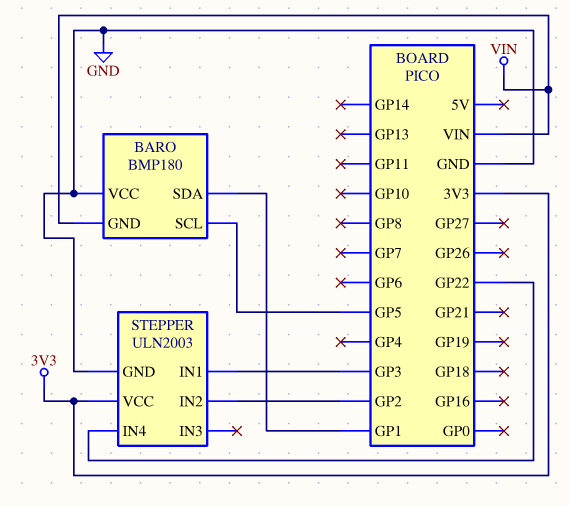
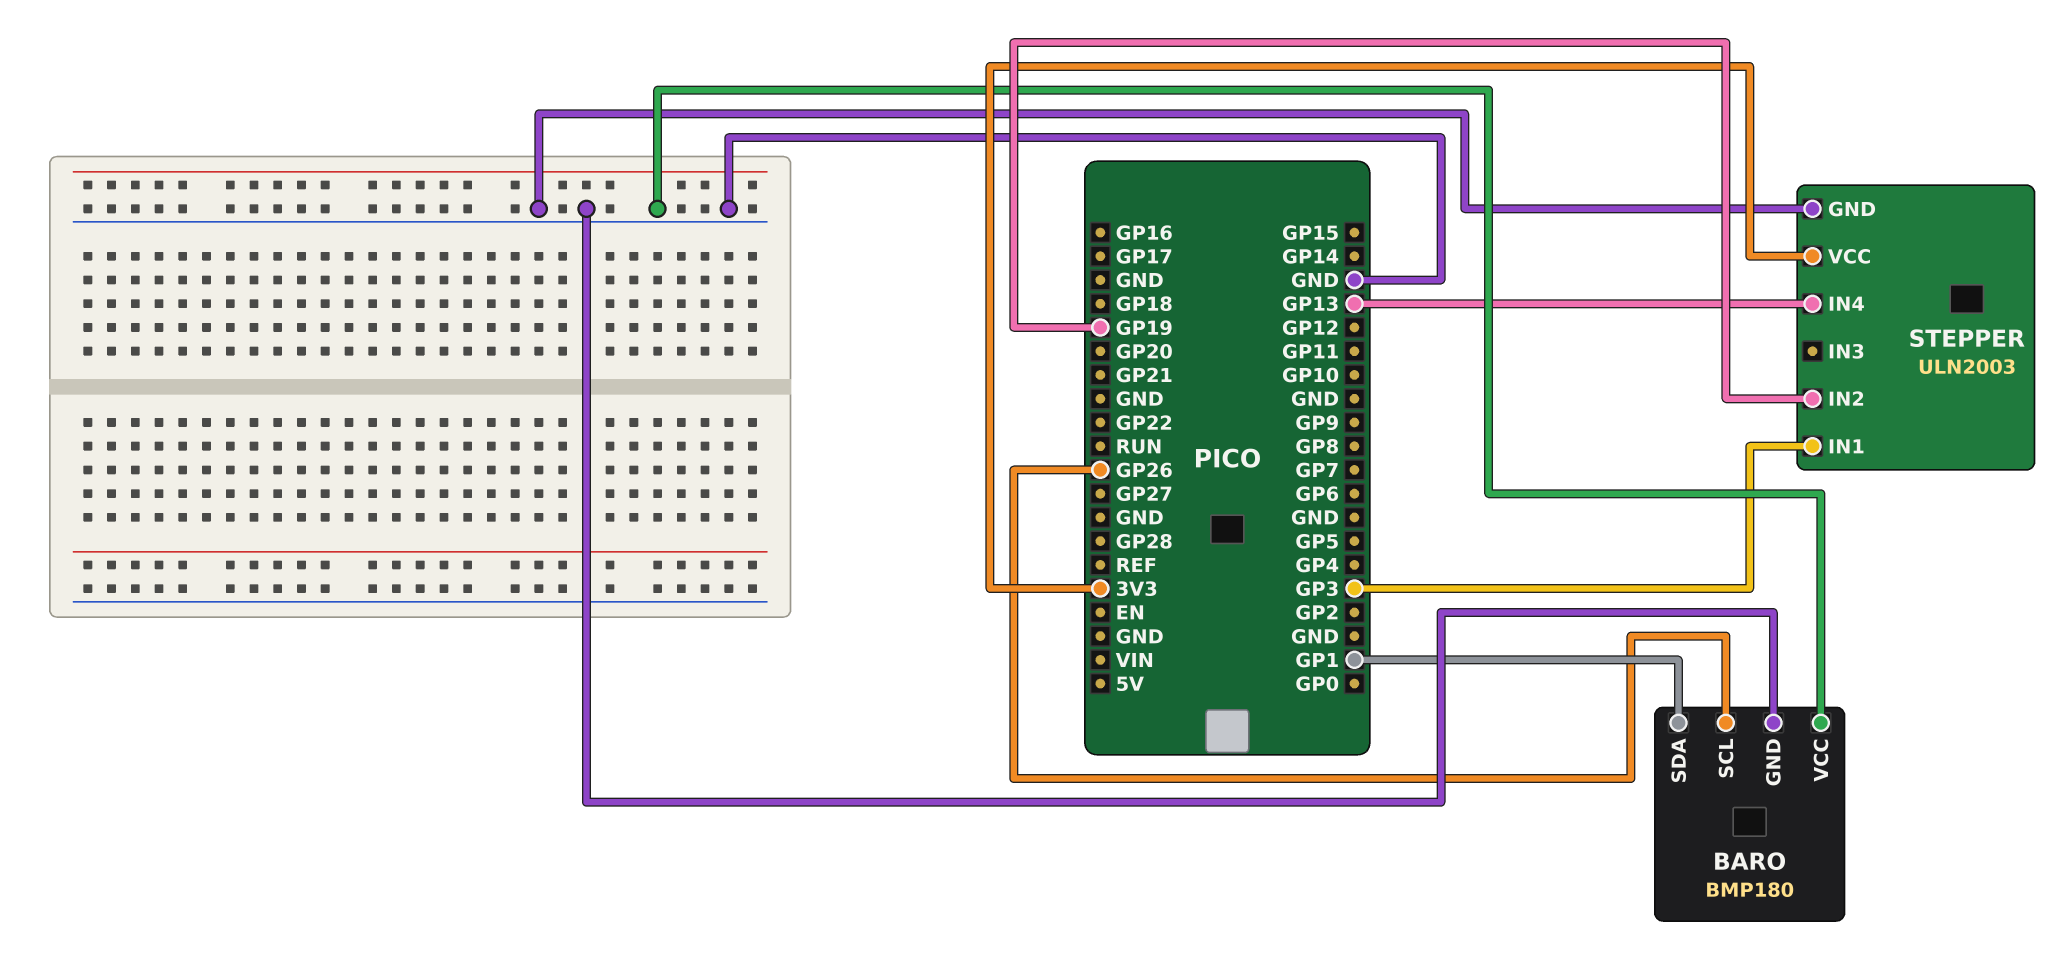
BARO pin GND: VIN -> GND
BARO pin SCL: GP5 -> GP26
STEPPER pin IN2: GP2 -> GP19
STEPPER pin IN4: GP22 -> GP13

